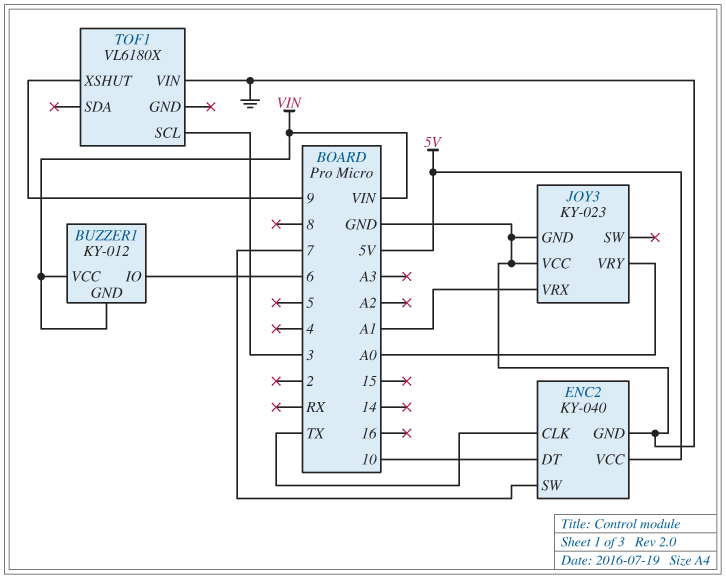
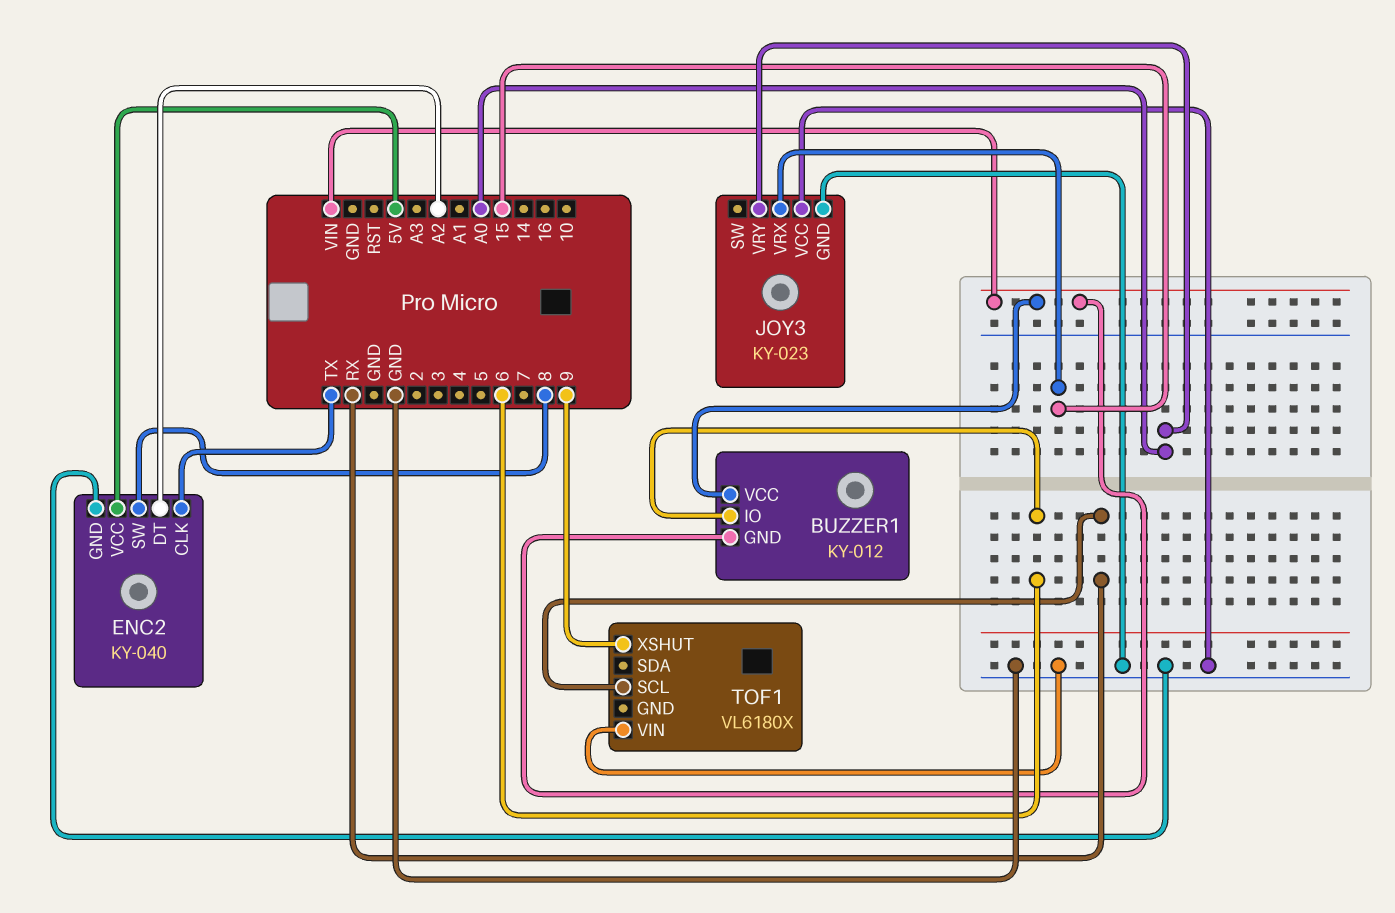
ENC2 pin DT: 10 -> A2
ENC2 pin SW: 7 -> 8
JOY3 pin VRX: A1 -> 15
TOF1 pin SCL: 3 -> RX

